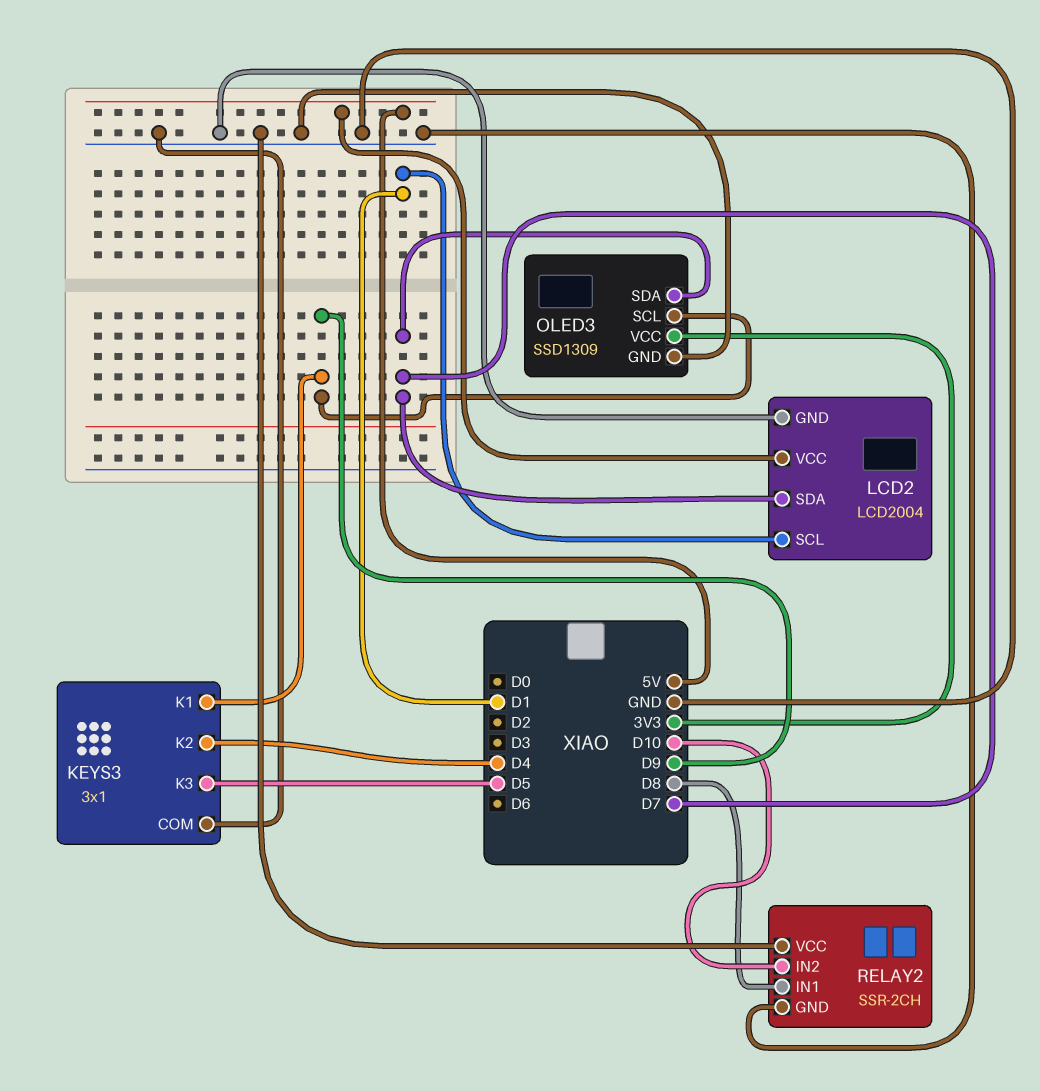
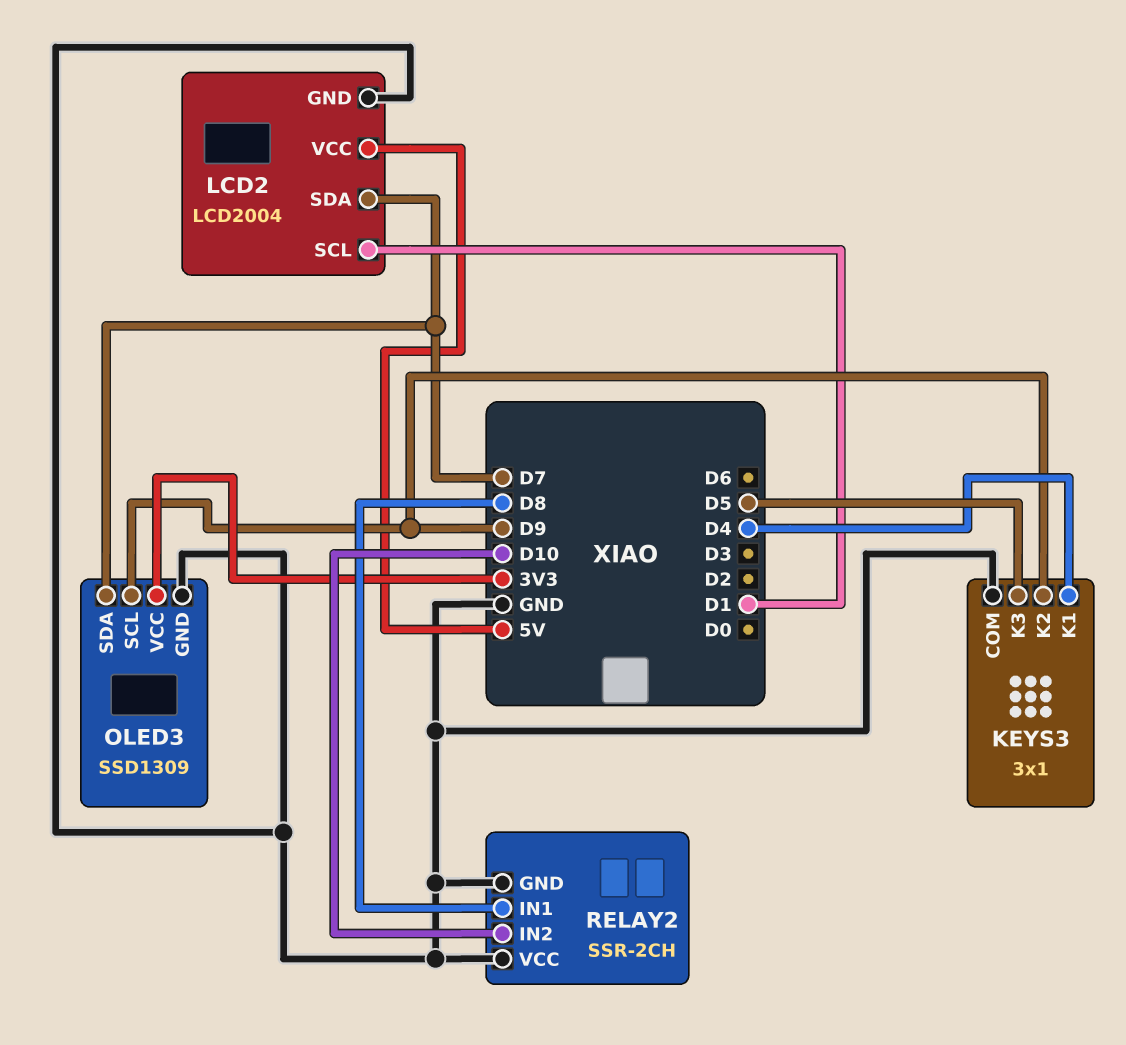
KEYS3 pin K1: D9 -> D4
KEYS3 pin K2: D4 -> D9

